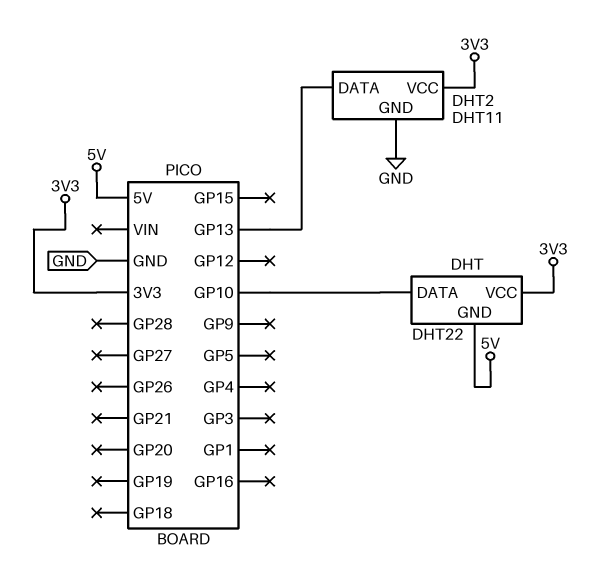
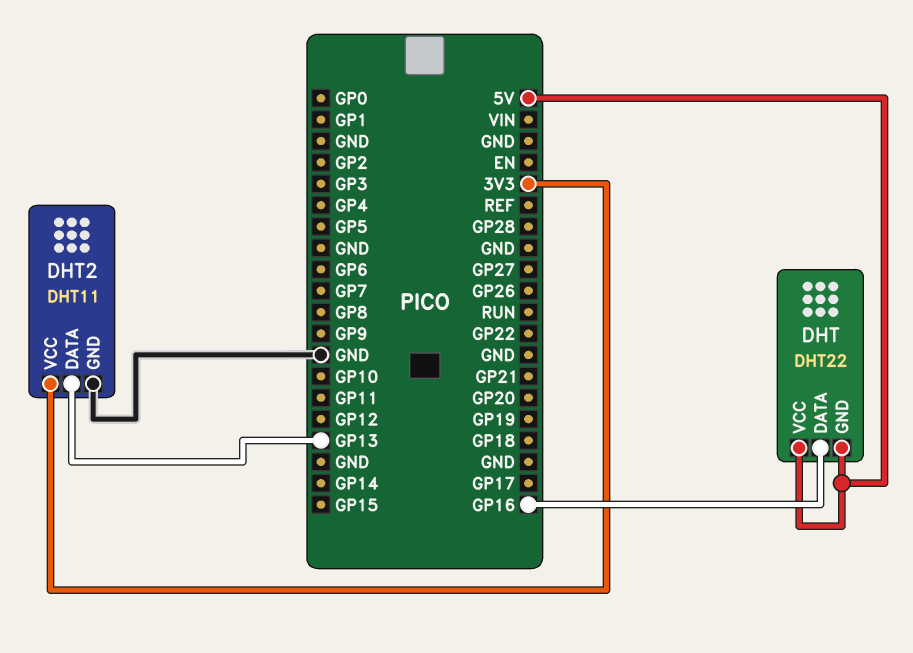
DHT pin DATA: GP10 -> GP16
DHT pin VCC: 3V3 -> 5V

